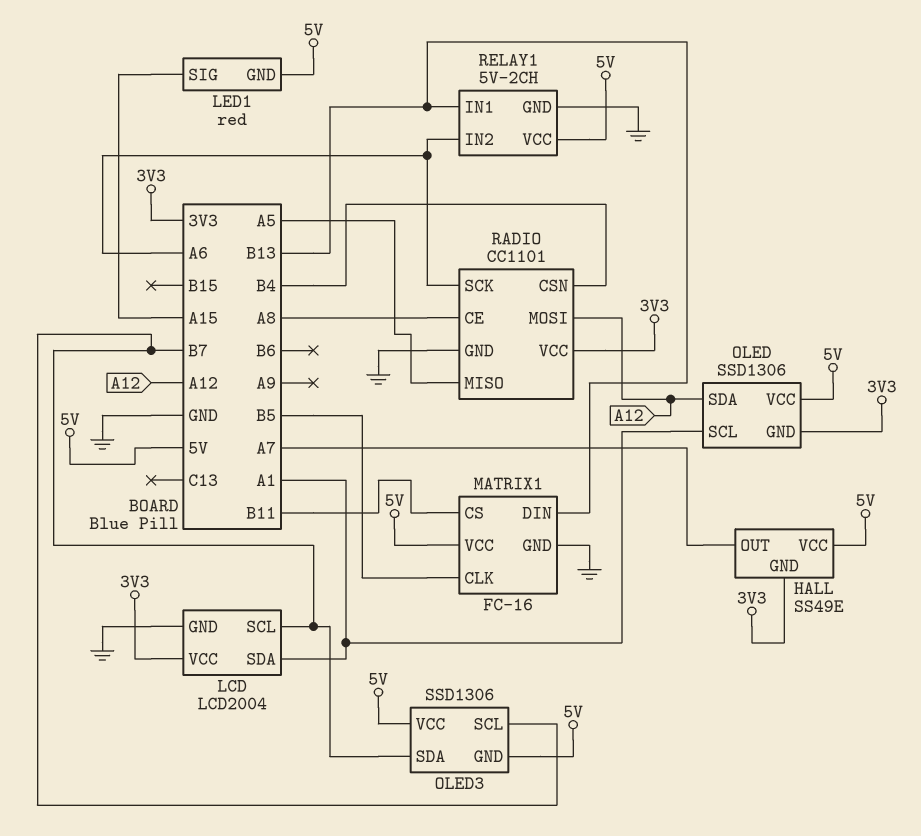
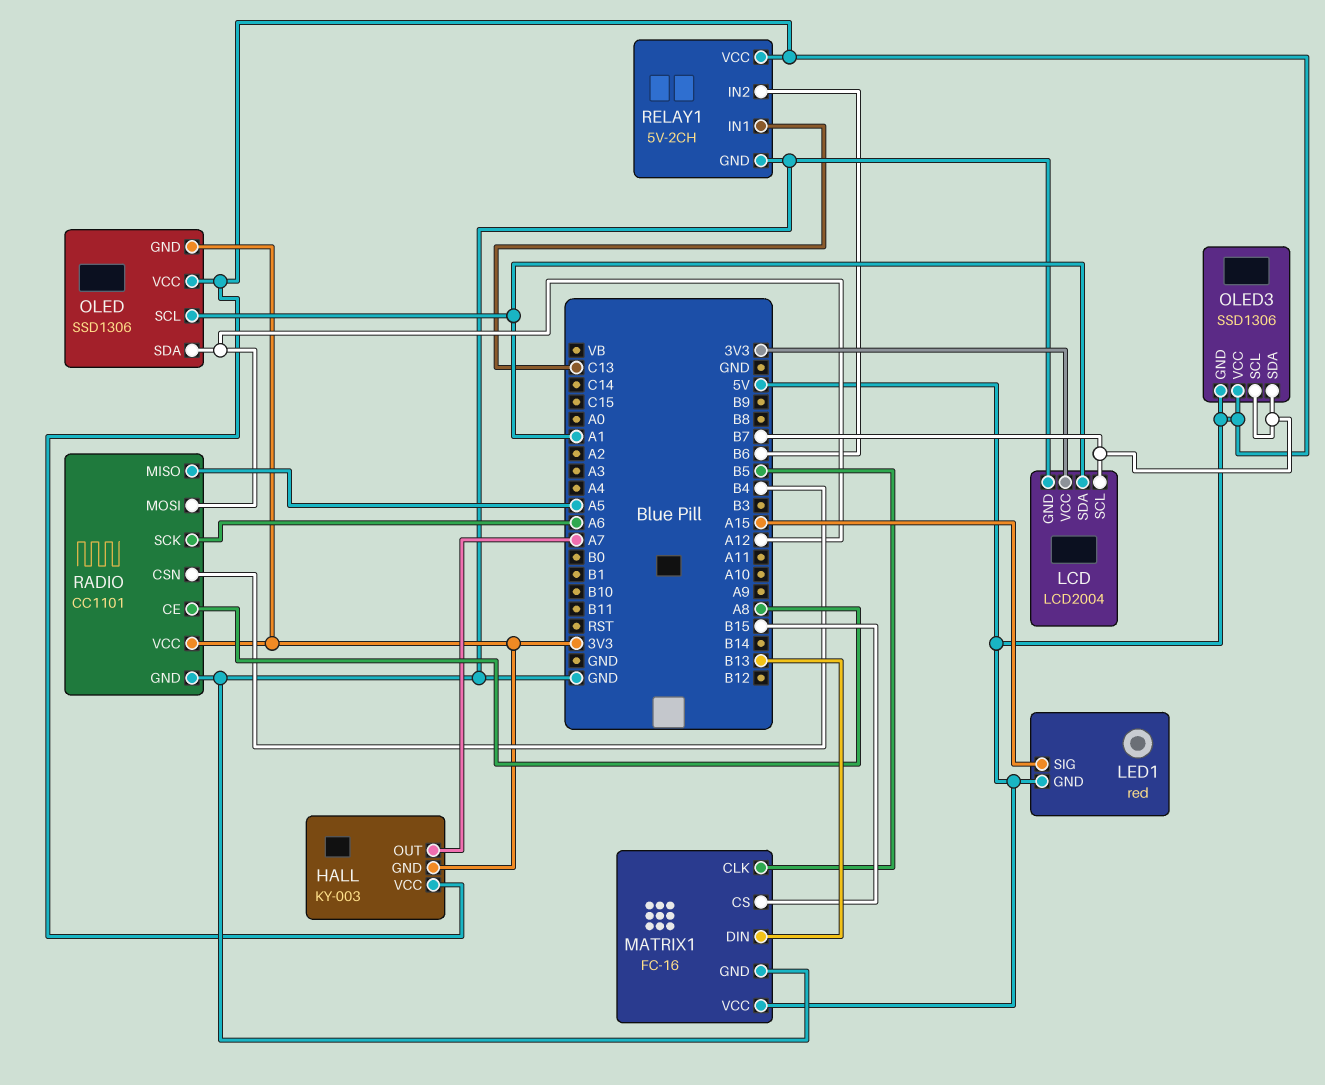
HALL: SS49E -> KY-003
MATRIX1 pin CS: B11 -> B15
RELAY1 pin IN1: B13 -> C13
RELAY1 pin IN2: A6 -> B6

